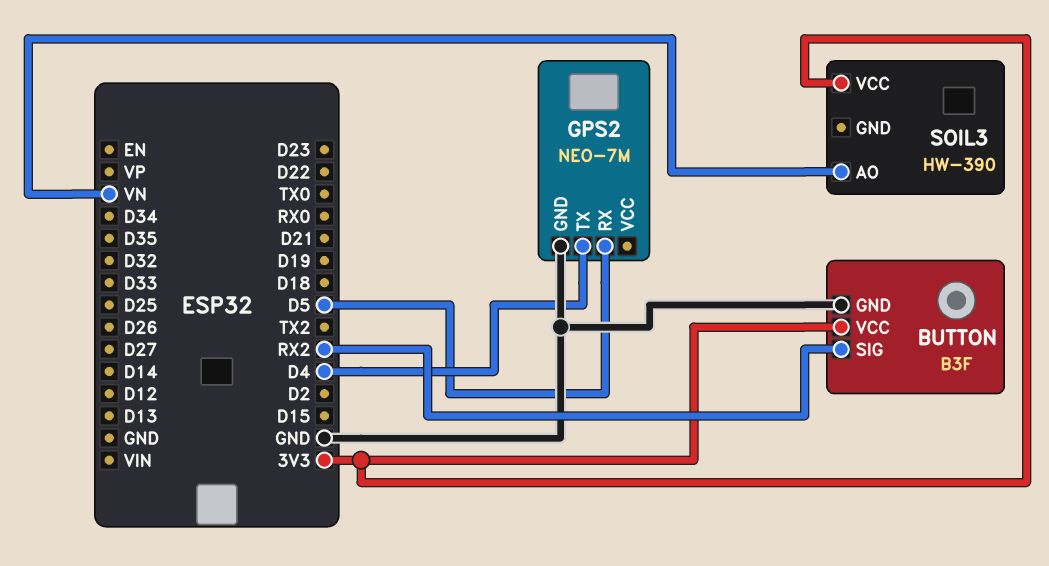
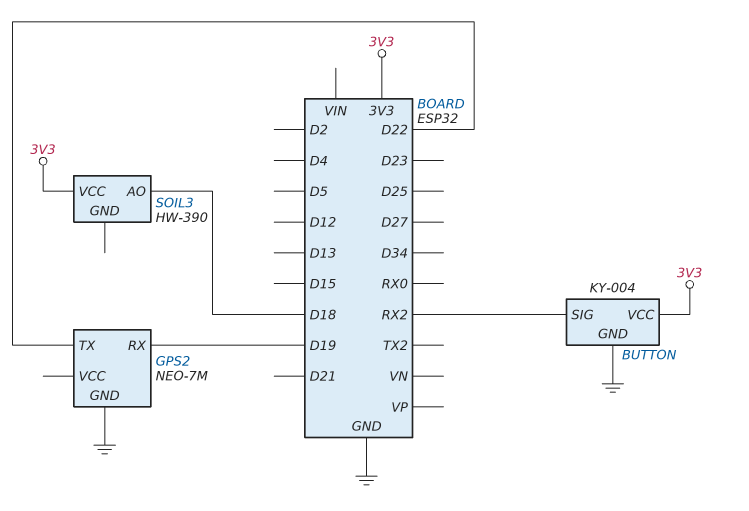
BUTTON: B3F -> KY-004
GPS2 pin RX: D5 -> D19
GPS2 pin TX: D4 -> D22
SOIL3 pin AO: VN -> D18

